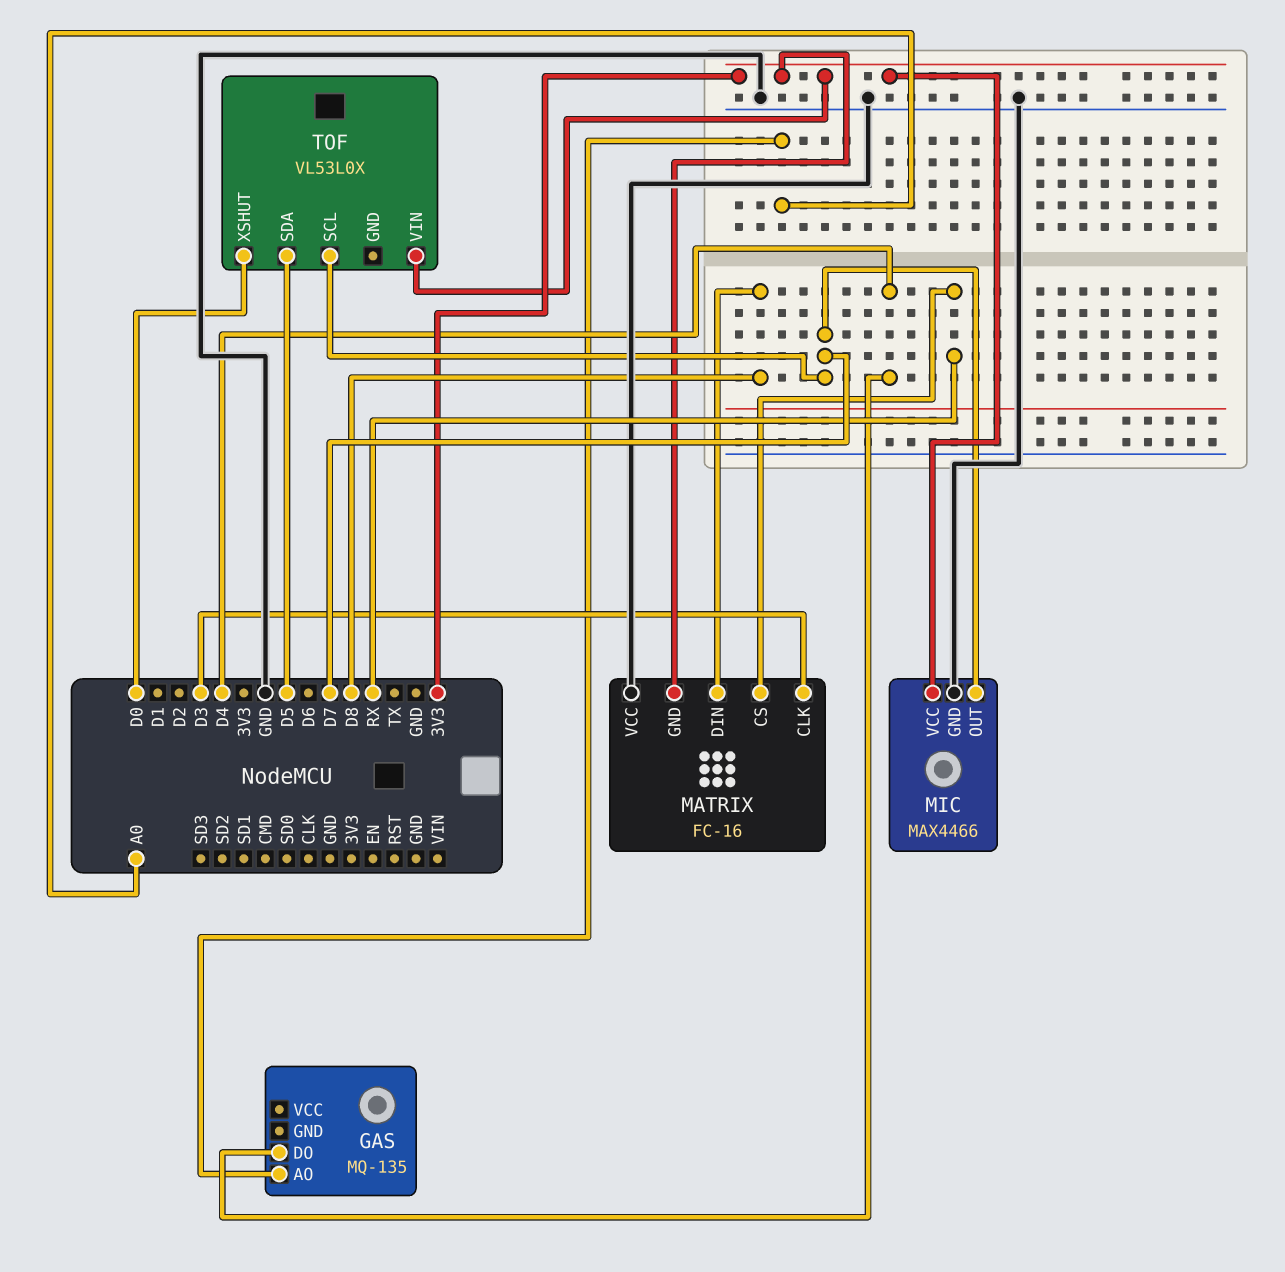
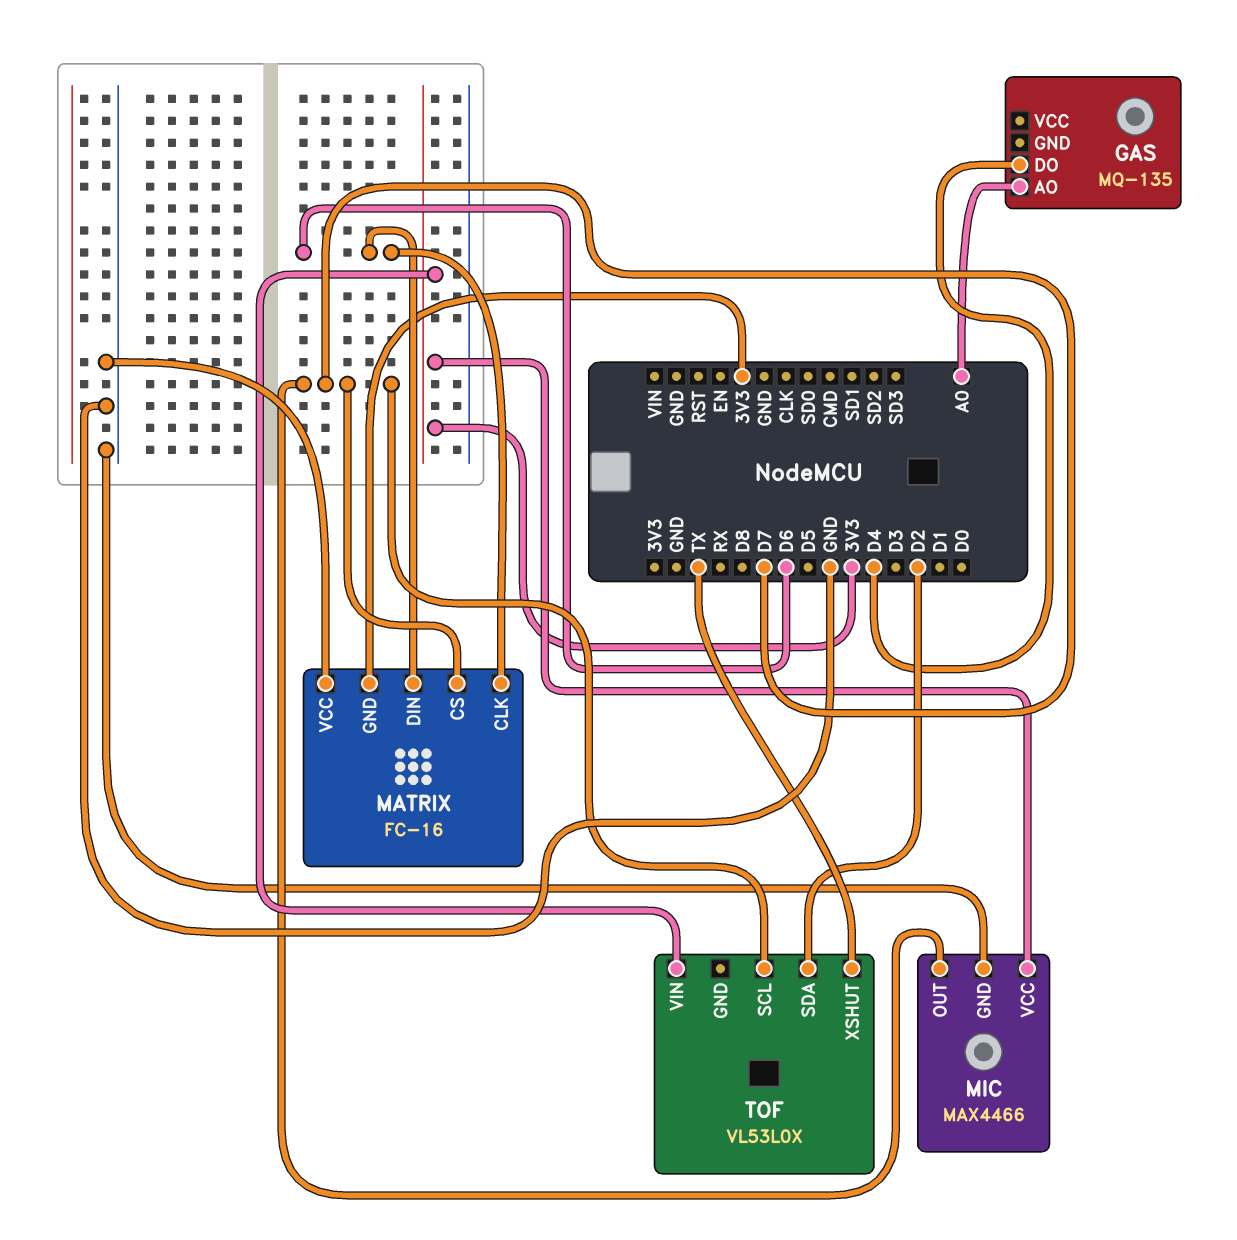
MATRIX pin CLK: D3 -> D6
MATRIX pin CS: RX -> D7
MATRIX pin DIN: D8 -> D6
TOF pin SDA: D5 -> D2
TOF pin XSHUT: D0 -> TX

